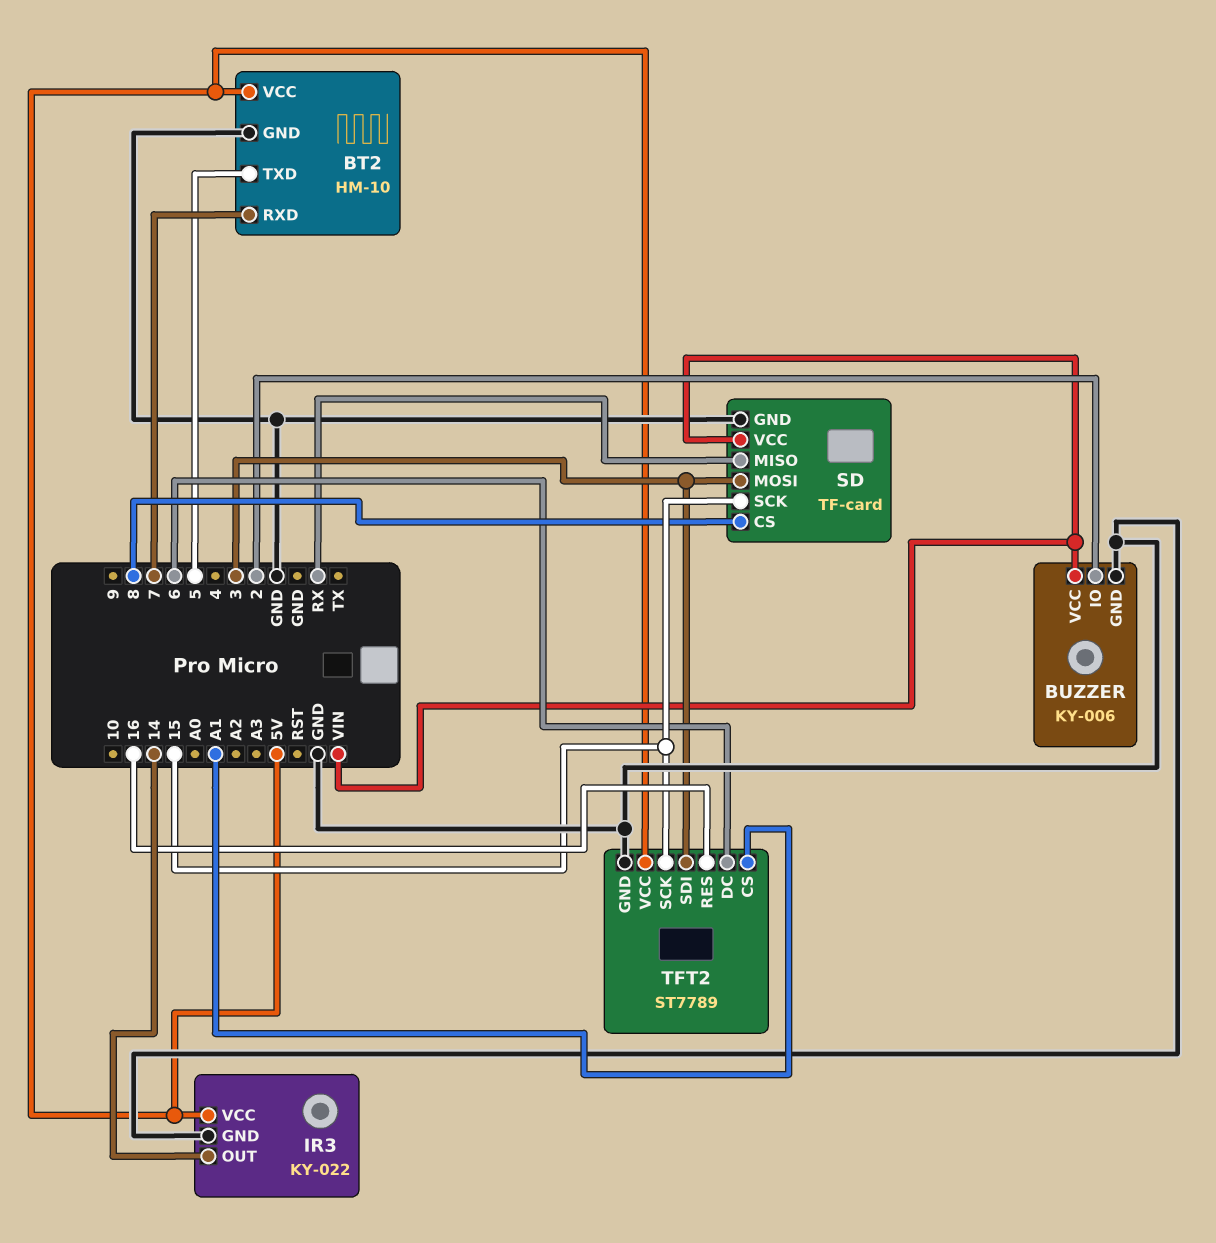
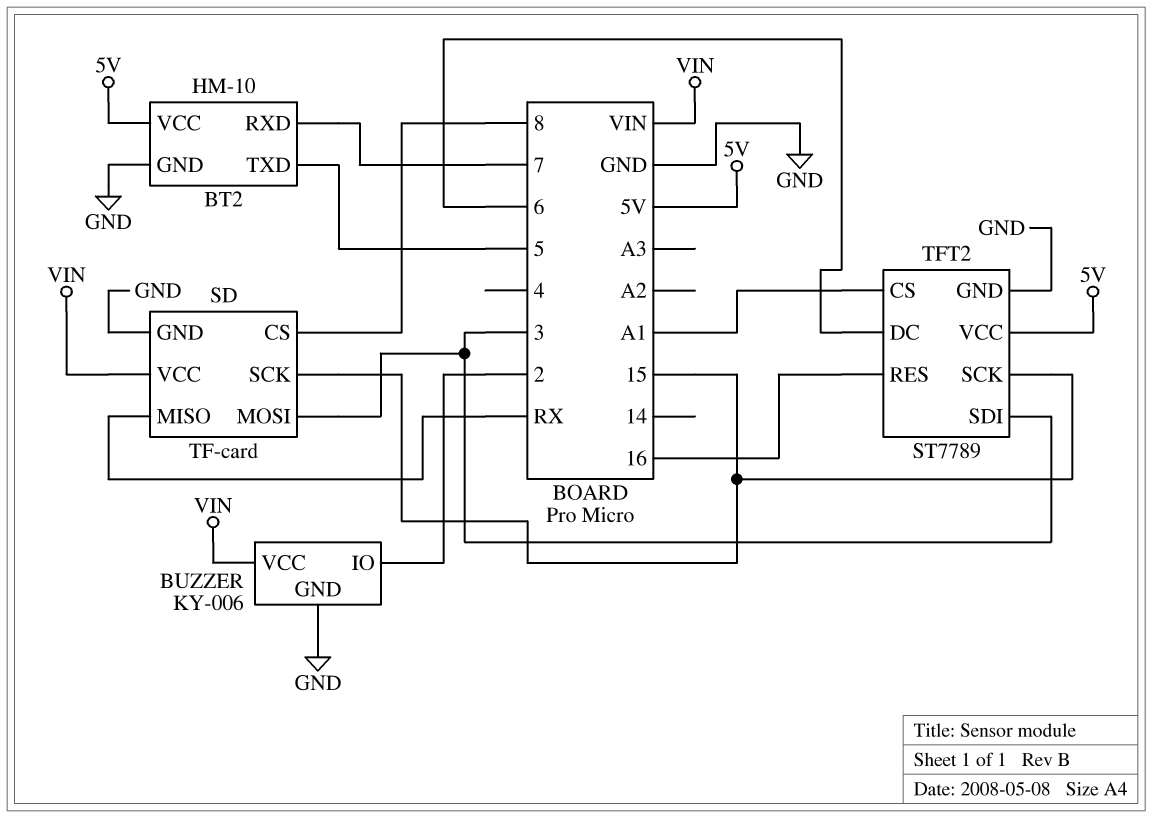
IR3: KY-022 -> none
IR3 pin GND: GND -> none
IR3 pin OUT: 14 -> none
IR3 pin VCC: 5V -> none

